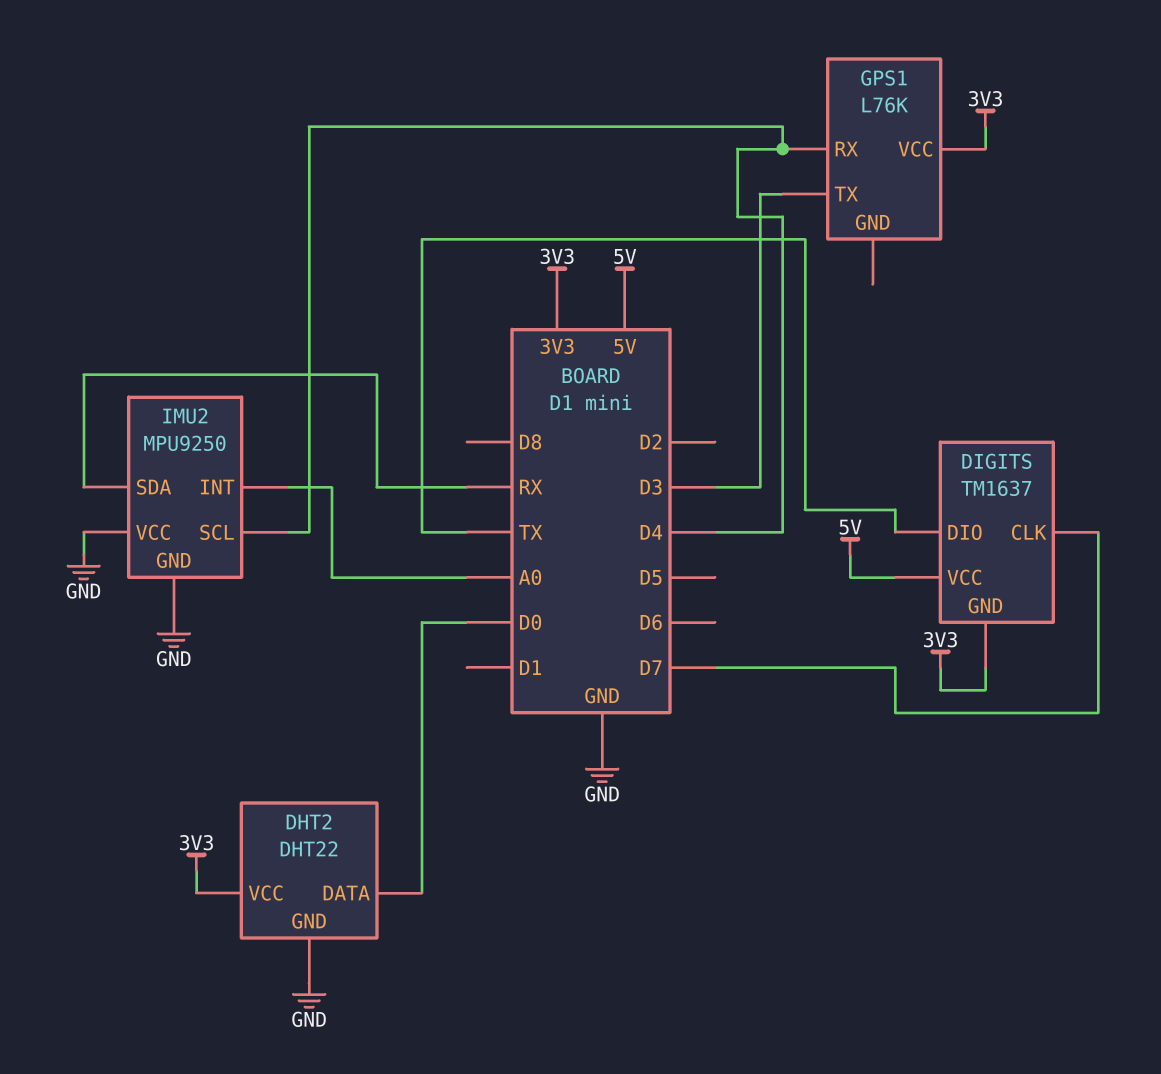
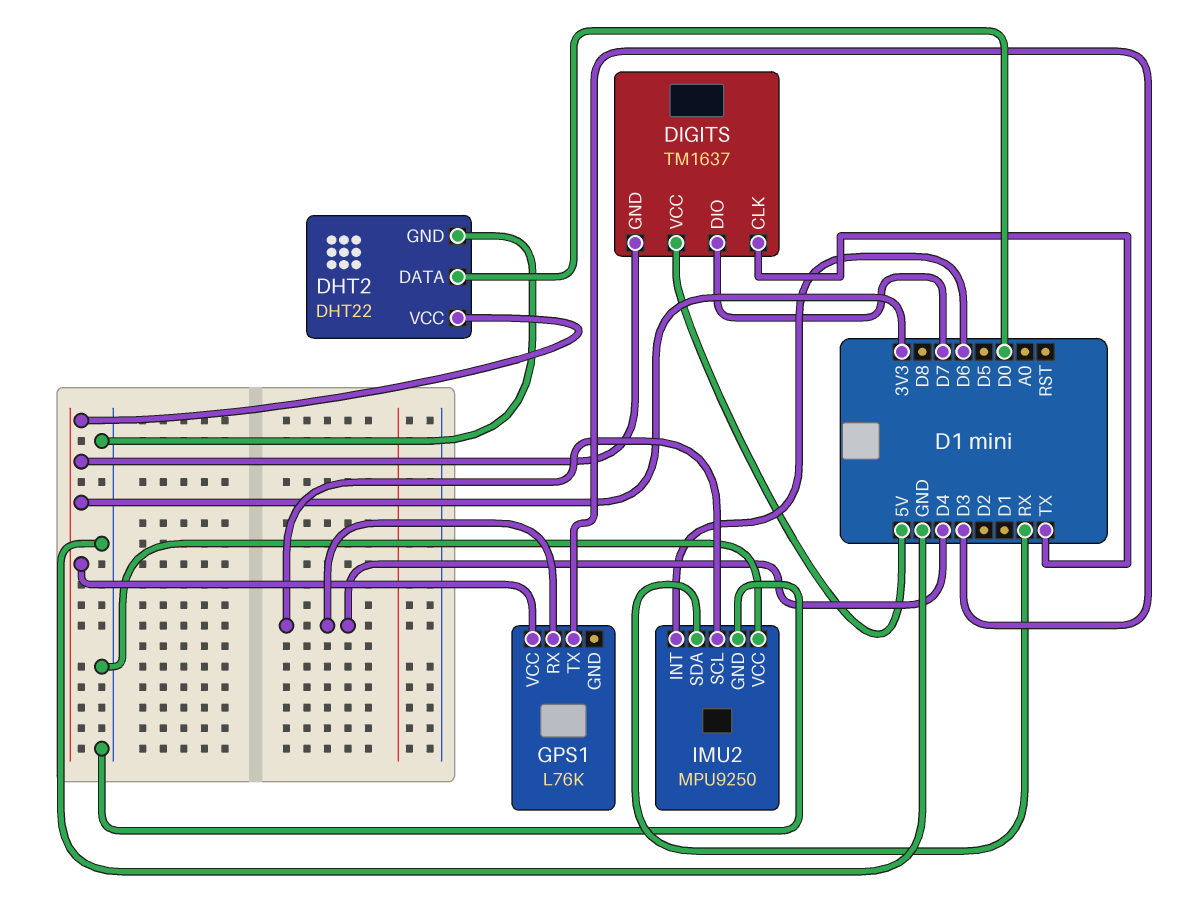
DIGITS pin CLK: D7 -> TX
DIGITS pin DIO: TX -> D7
IMU2 pin INT: A0 -> D6

